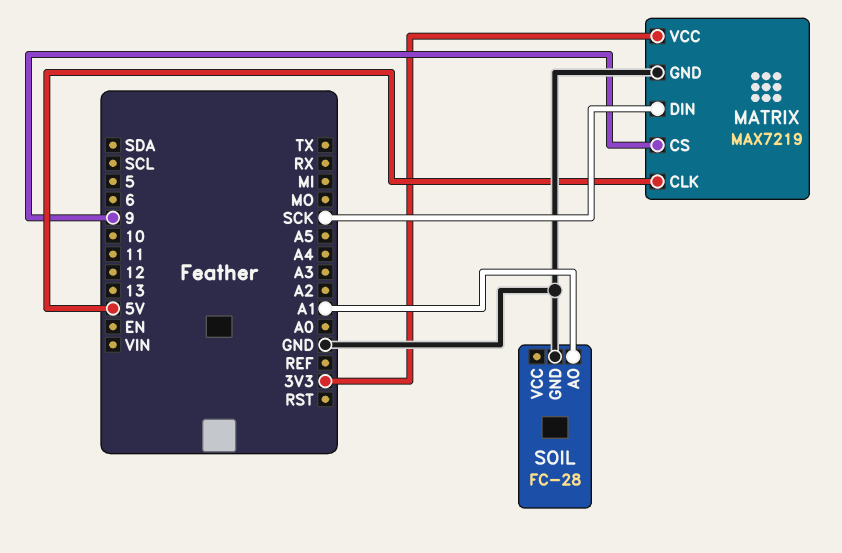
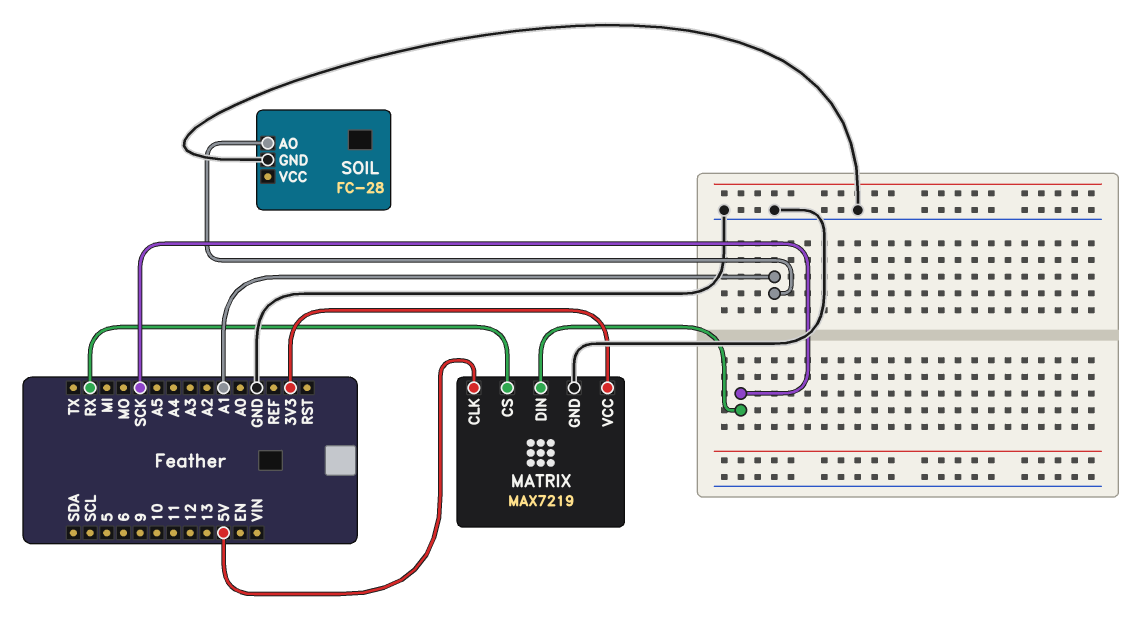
MATRIX pin CS: 9 -> RX

